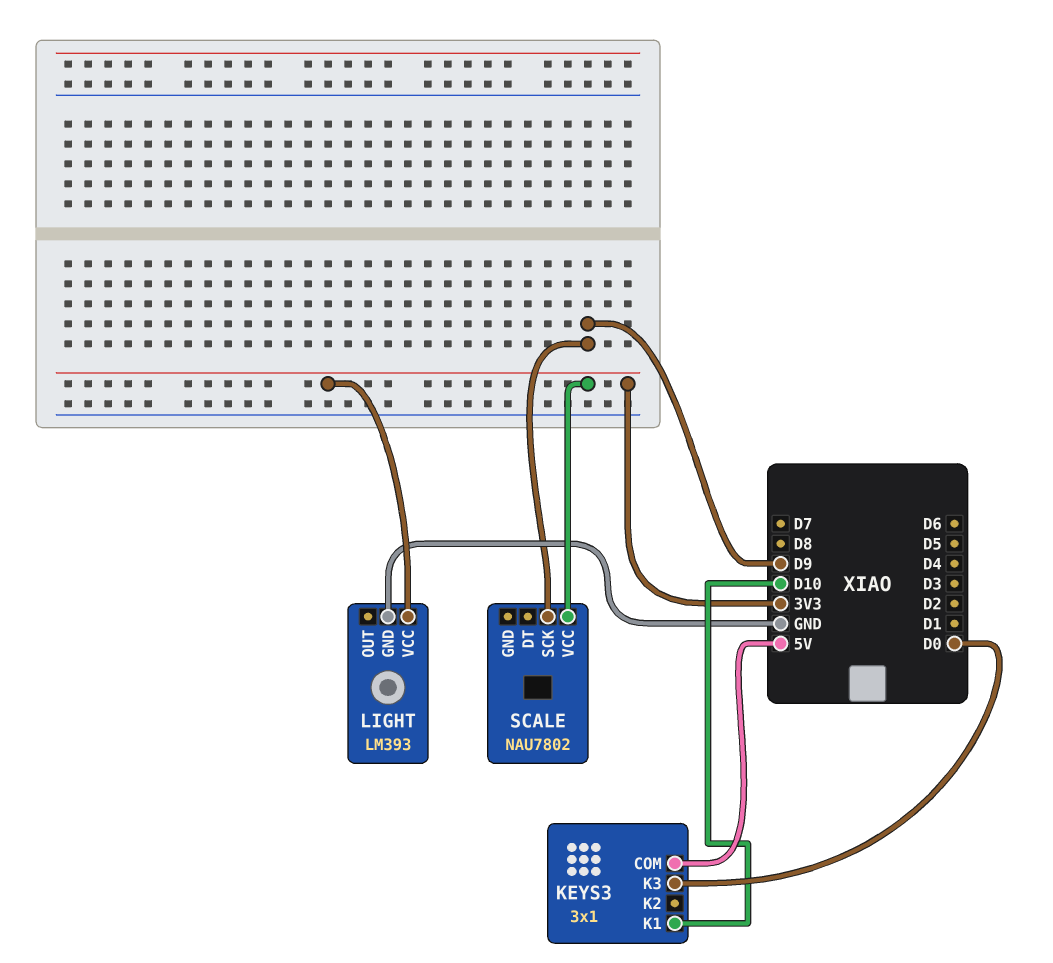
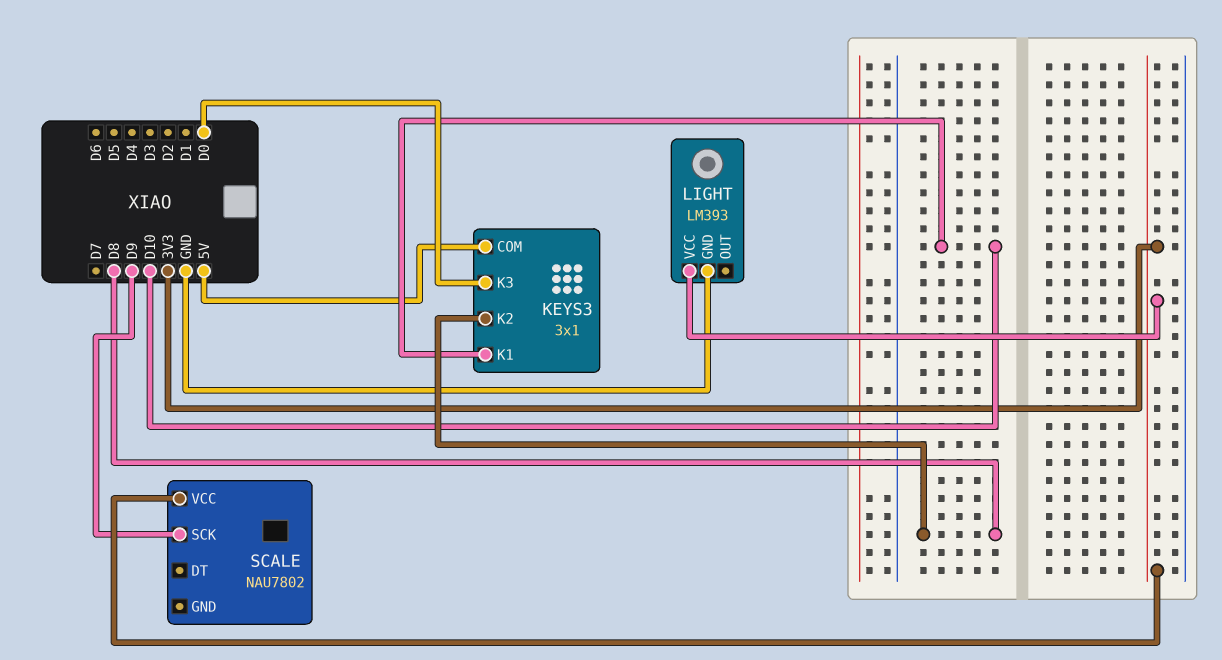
KEYS3 pin K2: none -> D8

